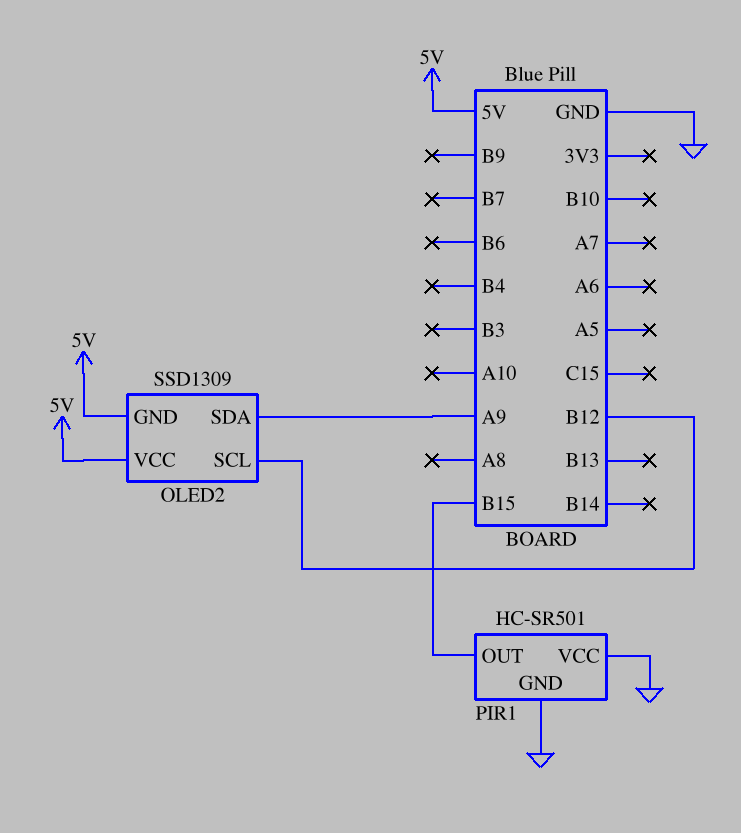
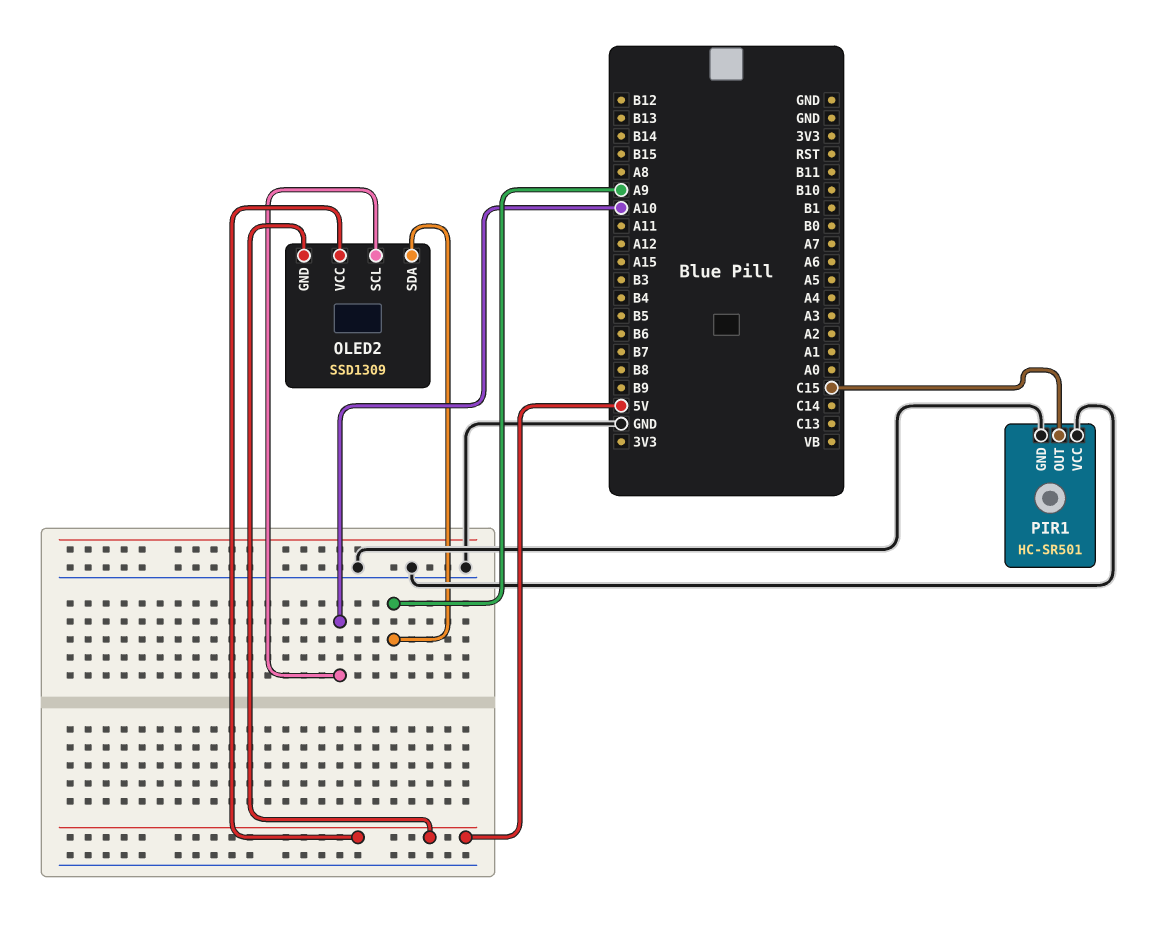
OLED2 pin SCL: B12 -> A10
PIR1 pin OUT: B15 -> C15

